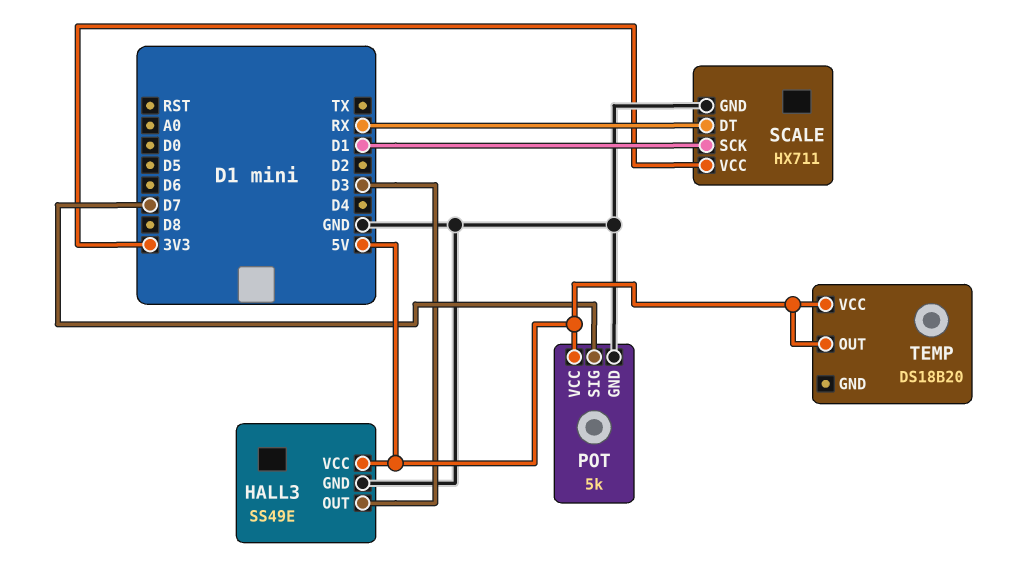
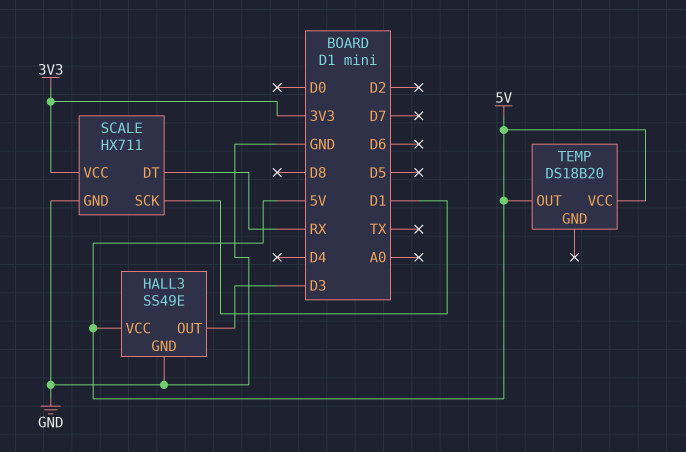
POT: 5k -> none
POT pin GND: GND -> none
POT pin SIG: D7 -> none
POT pin VCC: 5V -> none

